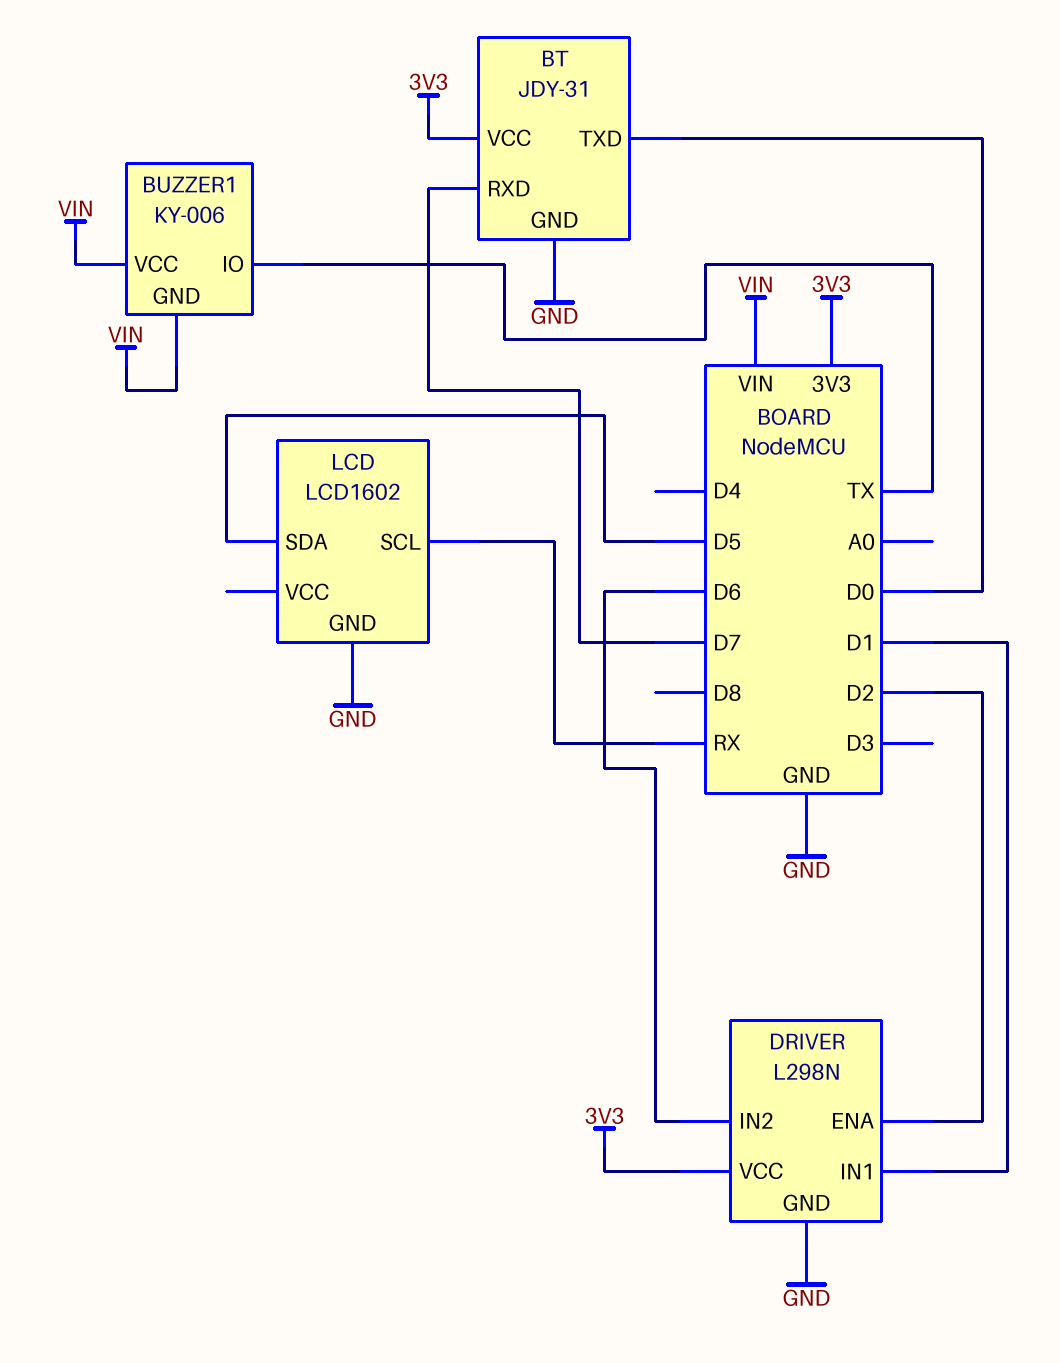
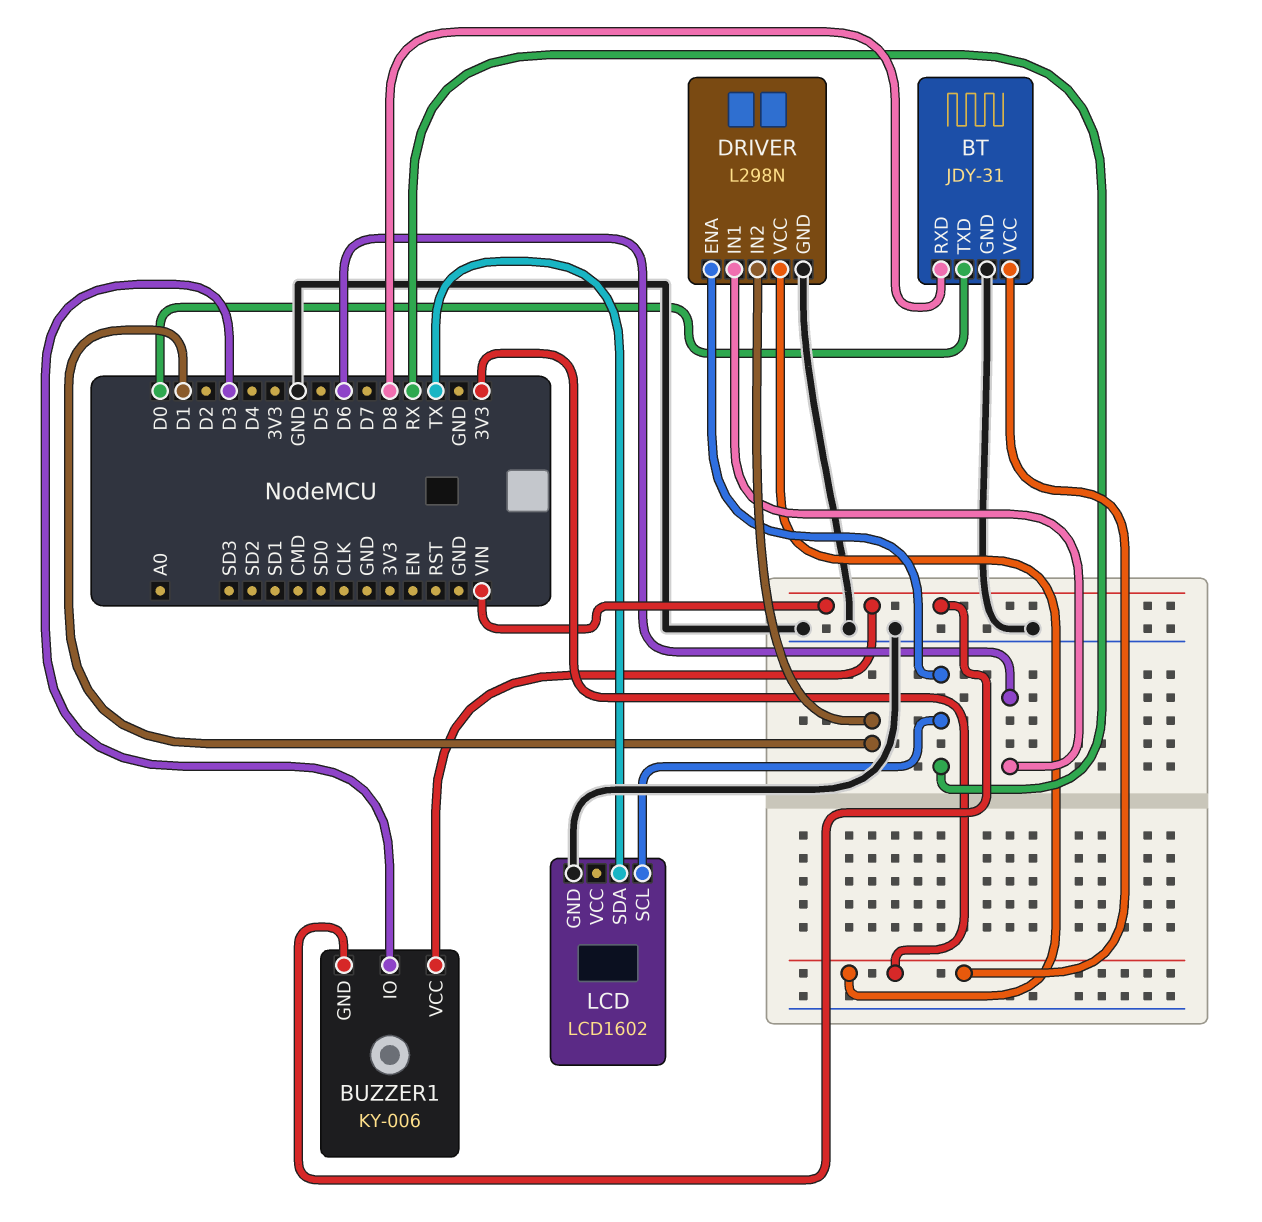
BT pin RXD: D7 -> D8
BUZZER1 pin IO: TX -> D3
DRIVER pin ENA: D2 -> RX
DRIVER pin IN1: D1 -> D6
DRIVER pin IN2: D6 -> D1
LCD pin SDA: D5 -> TX

